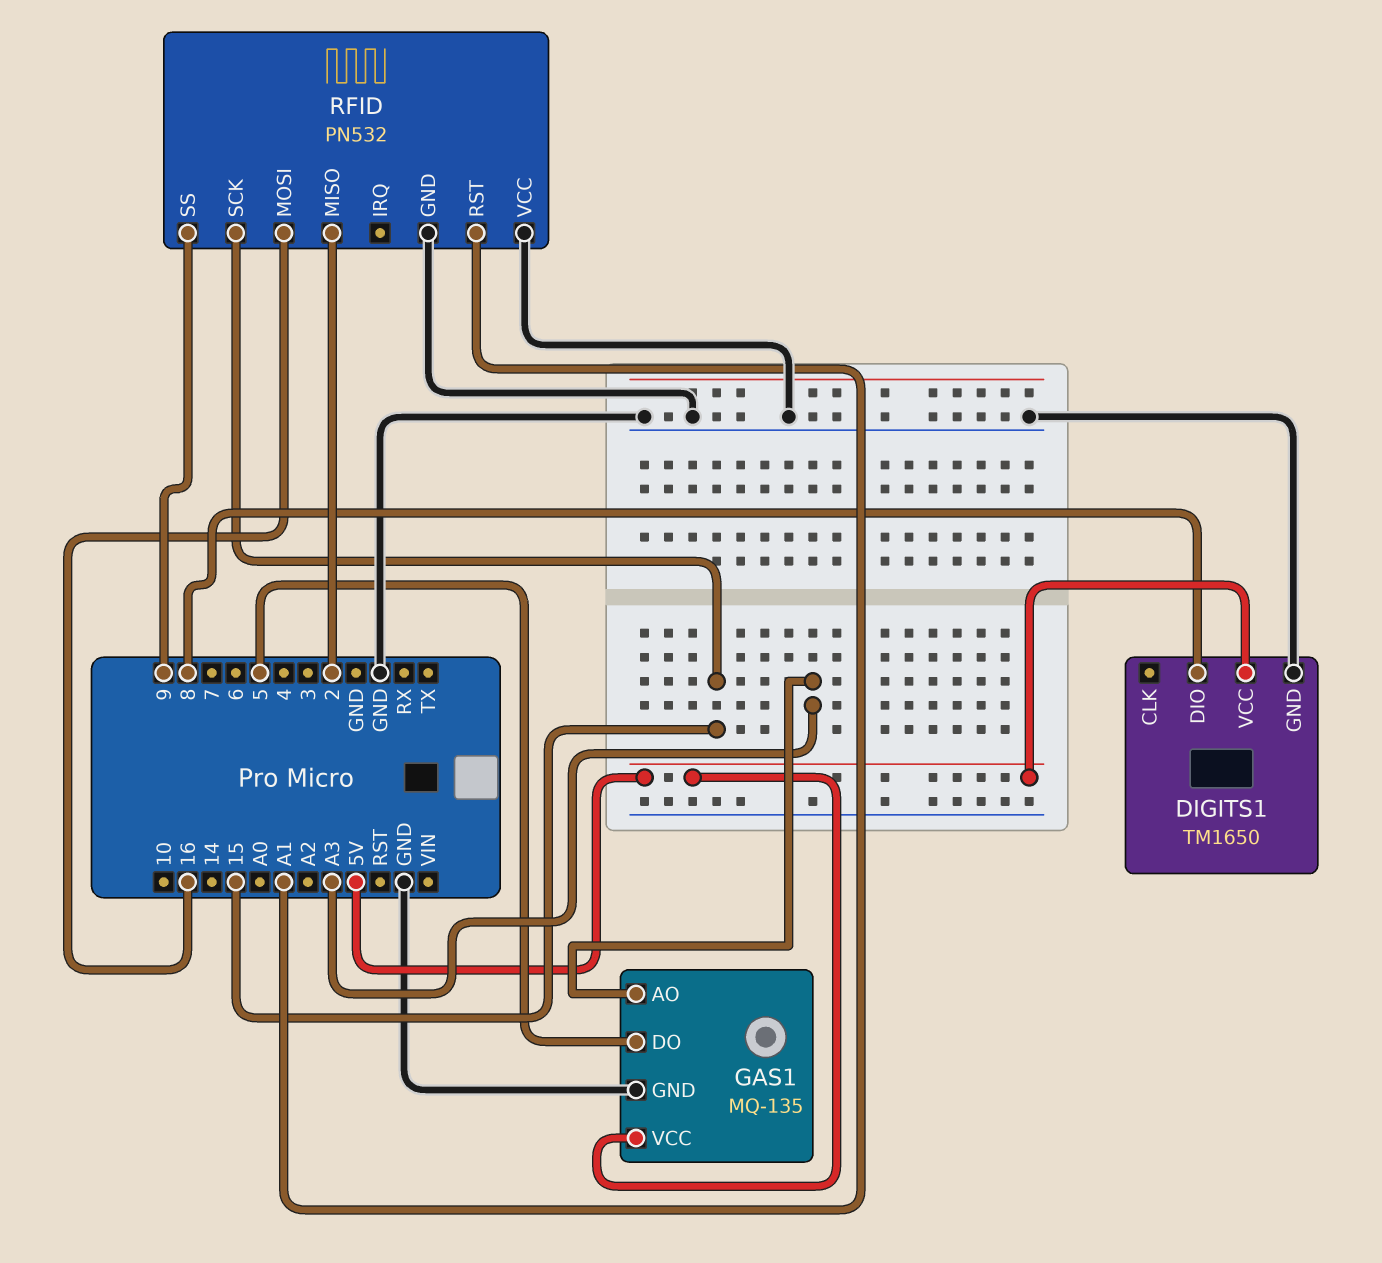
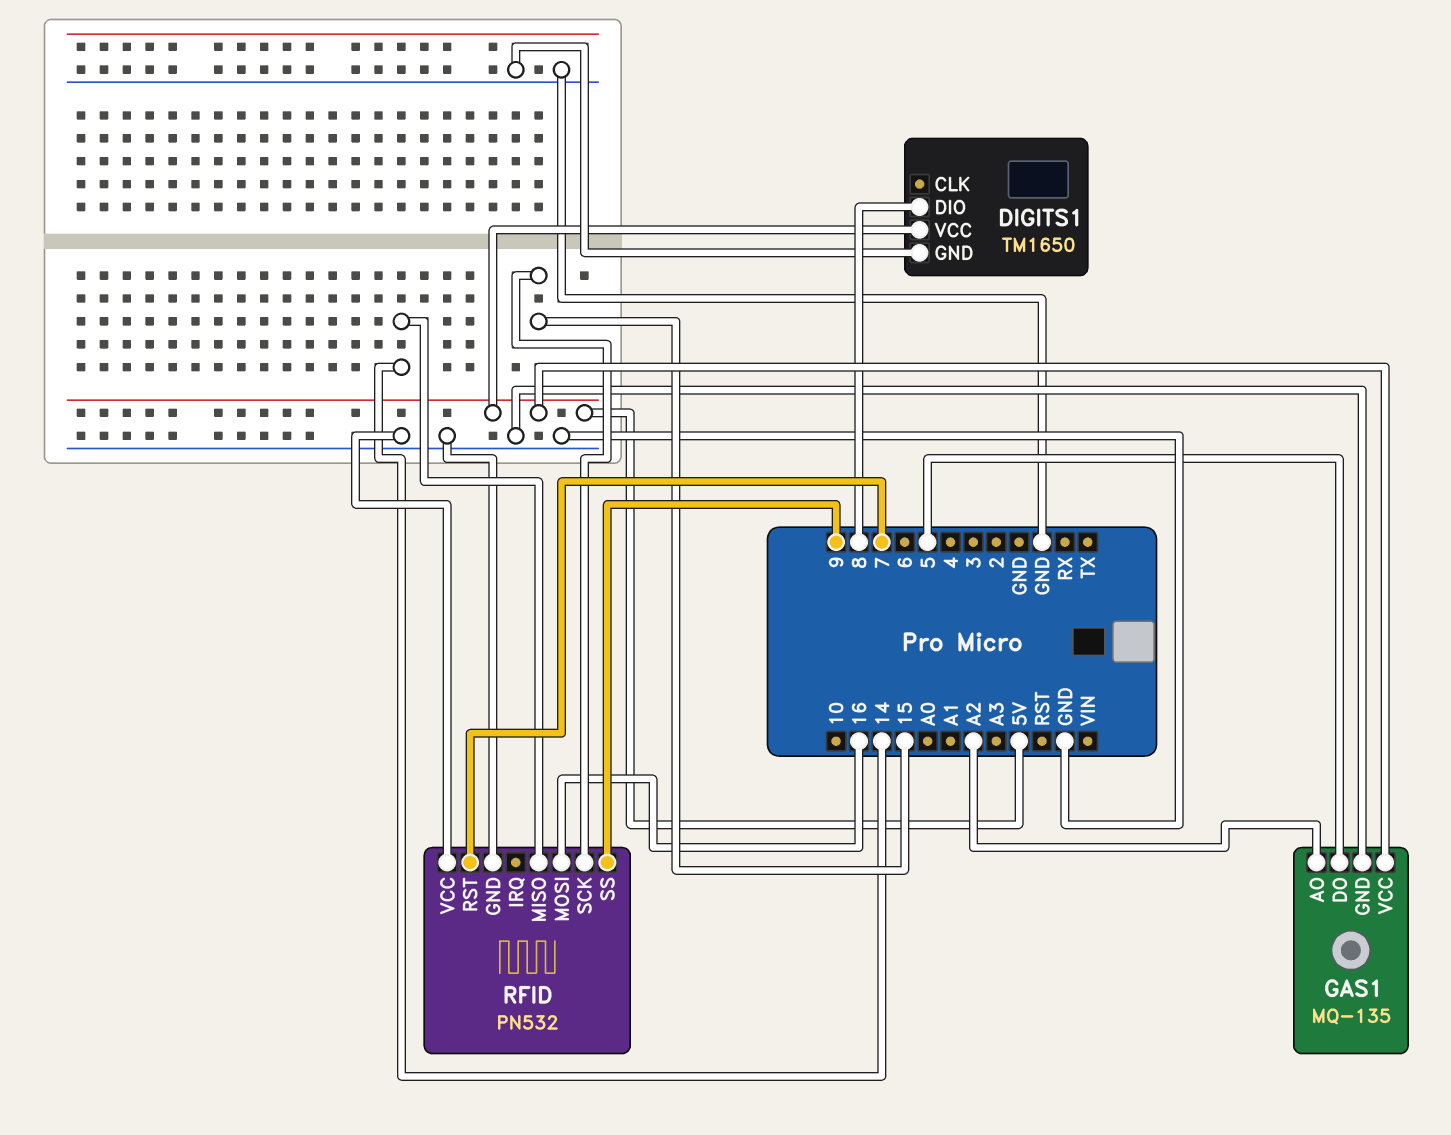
GAS1 pin AO: A3 -> A2
RFID pin MISO: 2 -> 14
RFID pin RST: A1 -> 7

